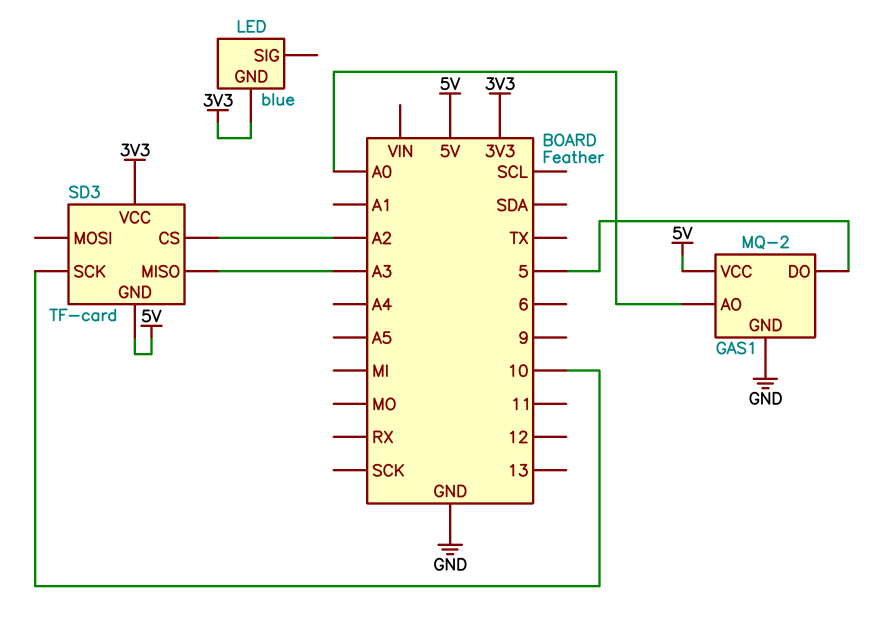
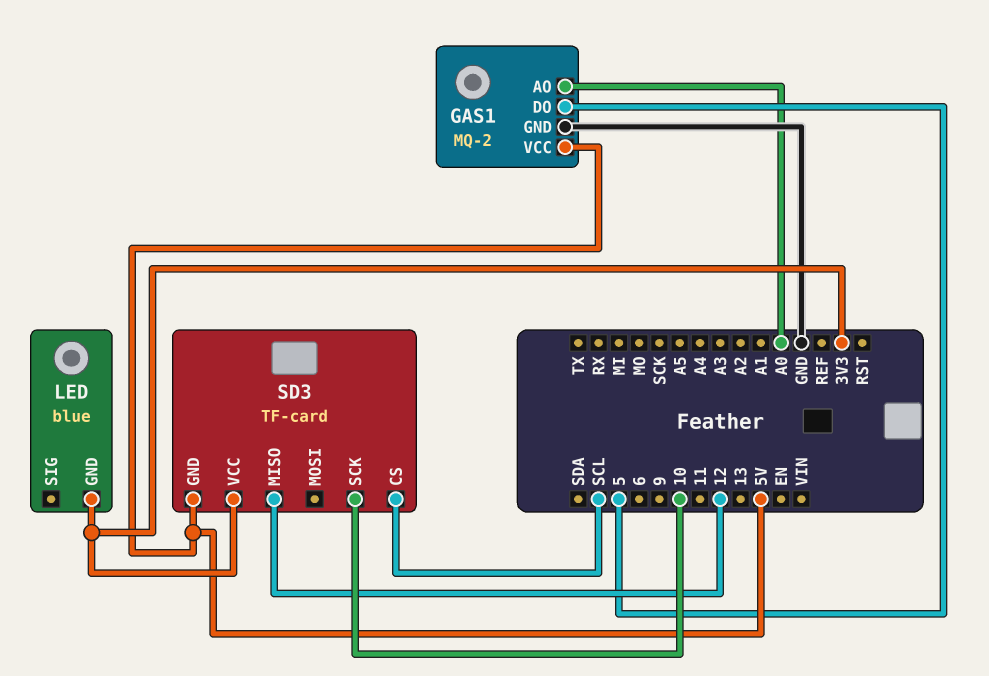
SD3 pin CS: A2 -> SCL
SD3 pin MISO: A3 -> 12

